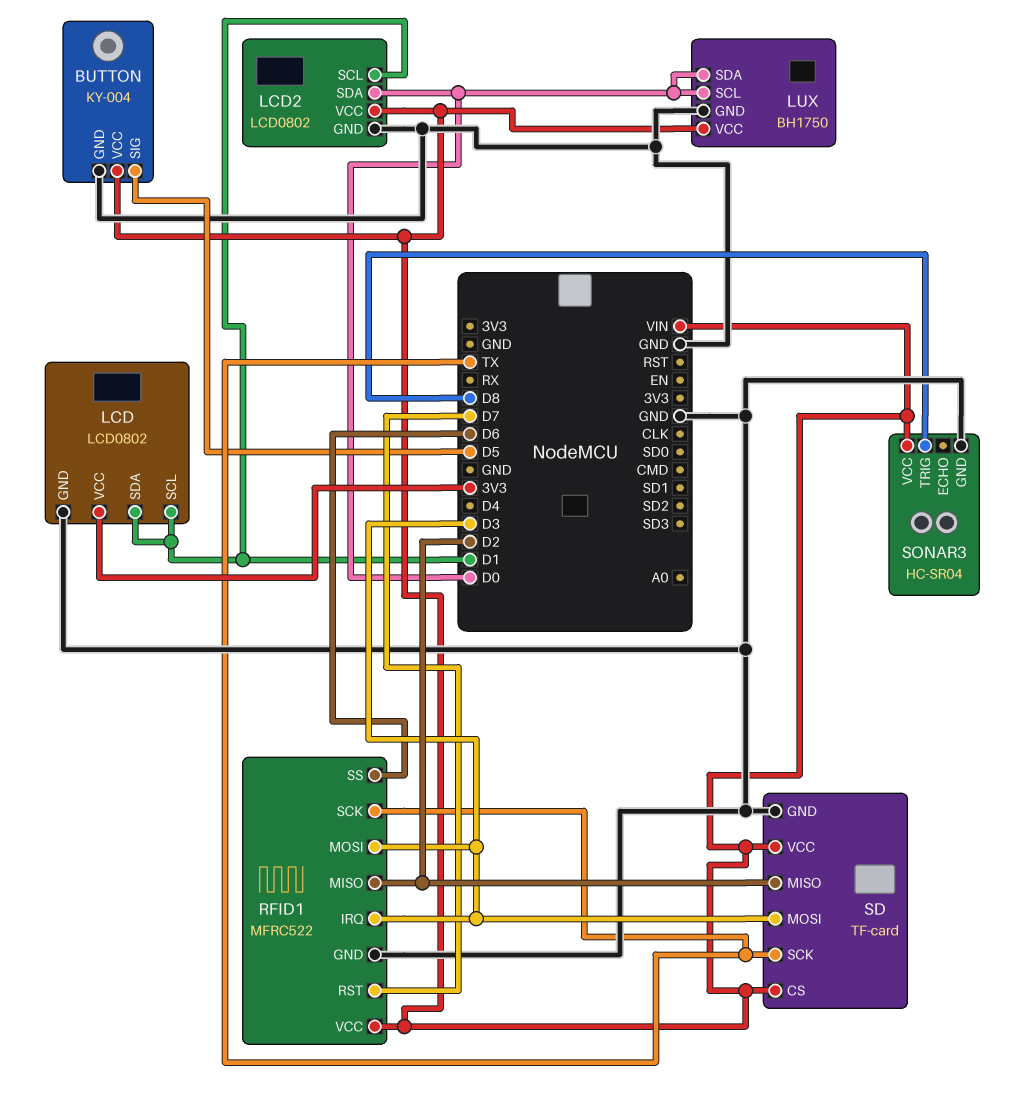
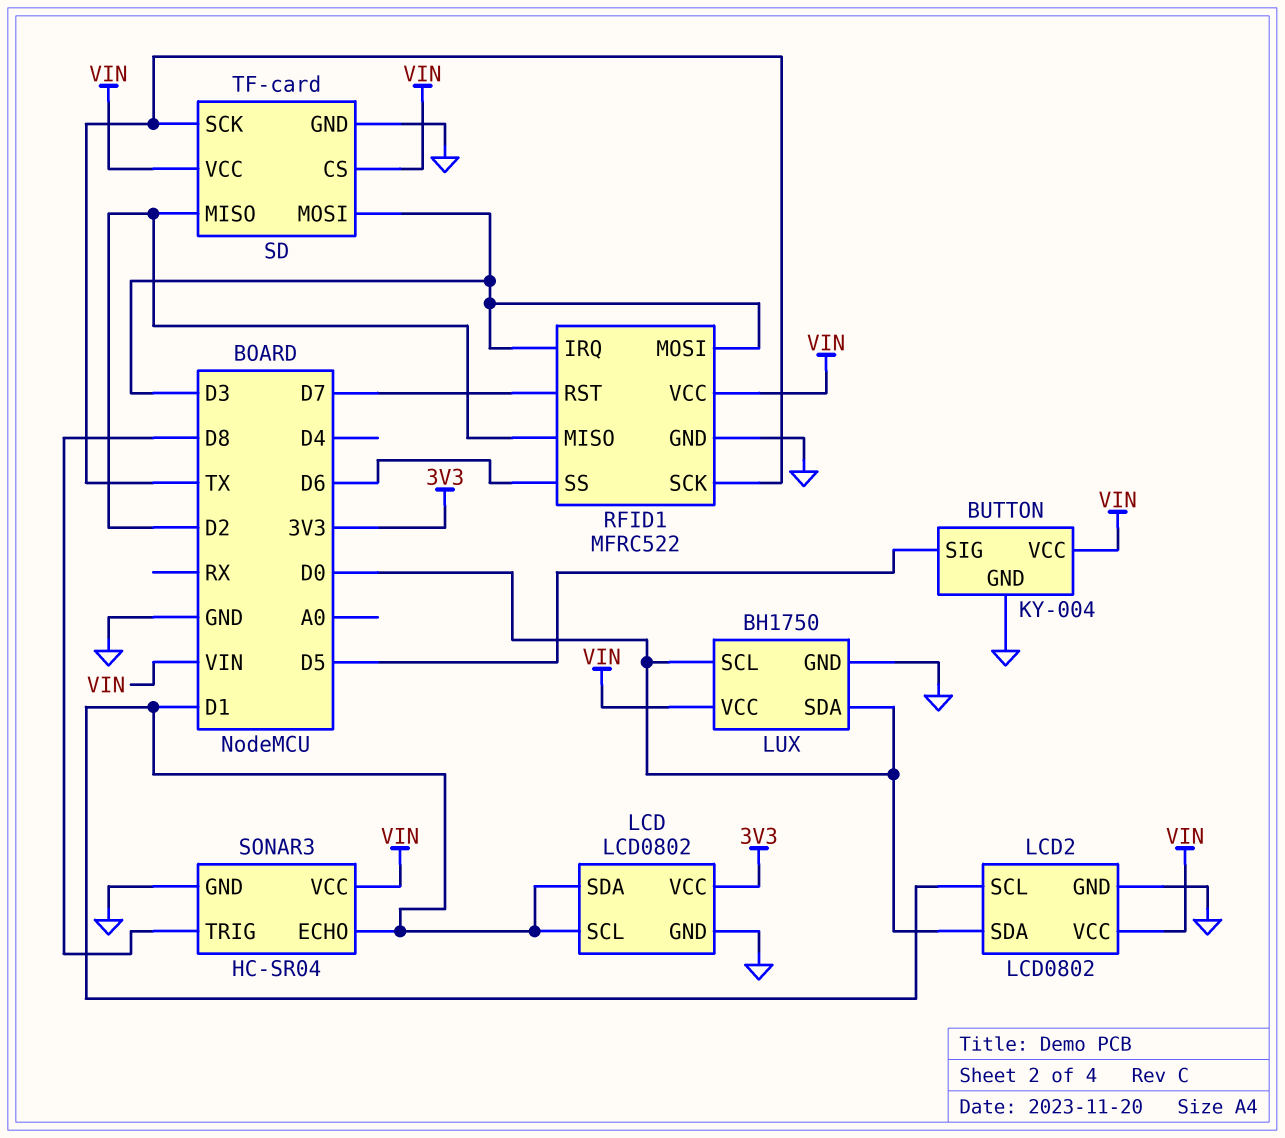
SONAR3 pin ECHO: none -> D1

